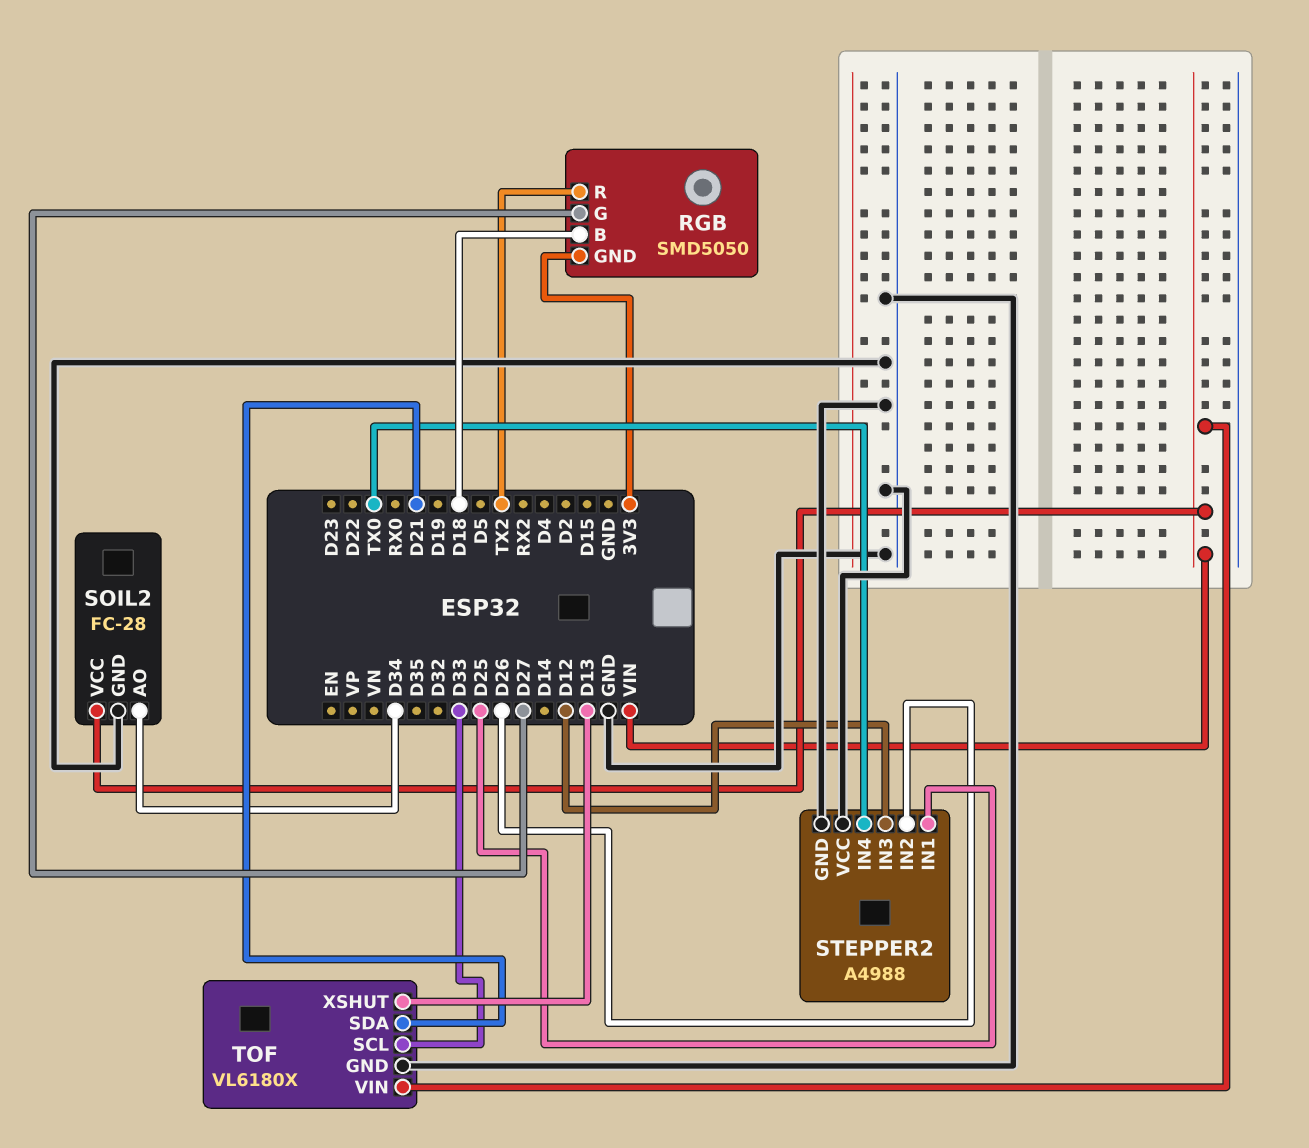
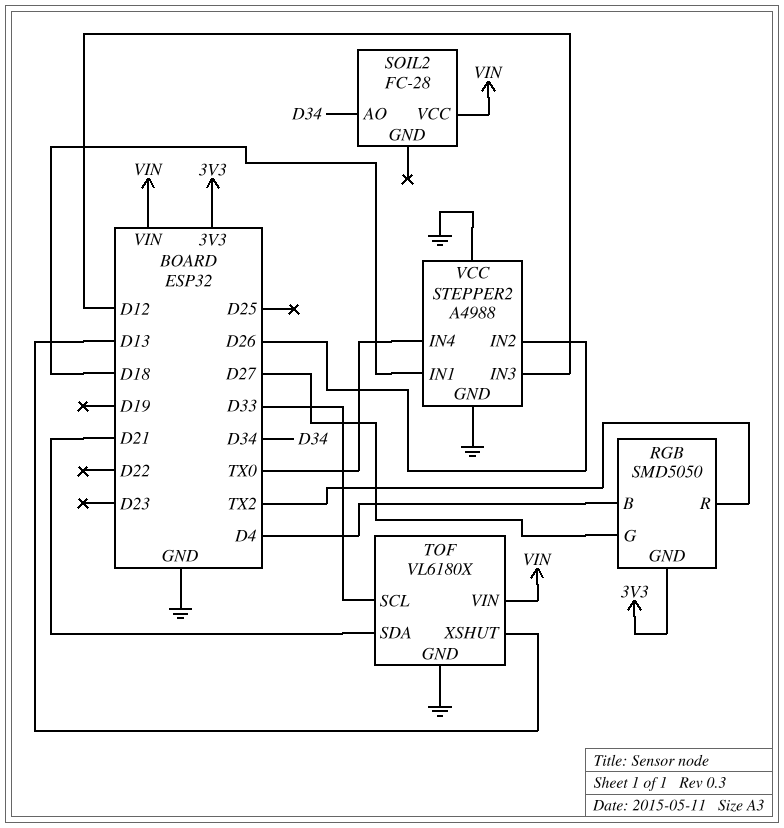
RGB pin B: D18 -> D4
SOIL2 pin GND: GND -> none
STEPPER2 pin IN1: D25 -> D18

